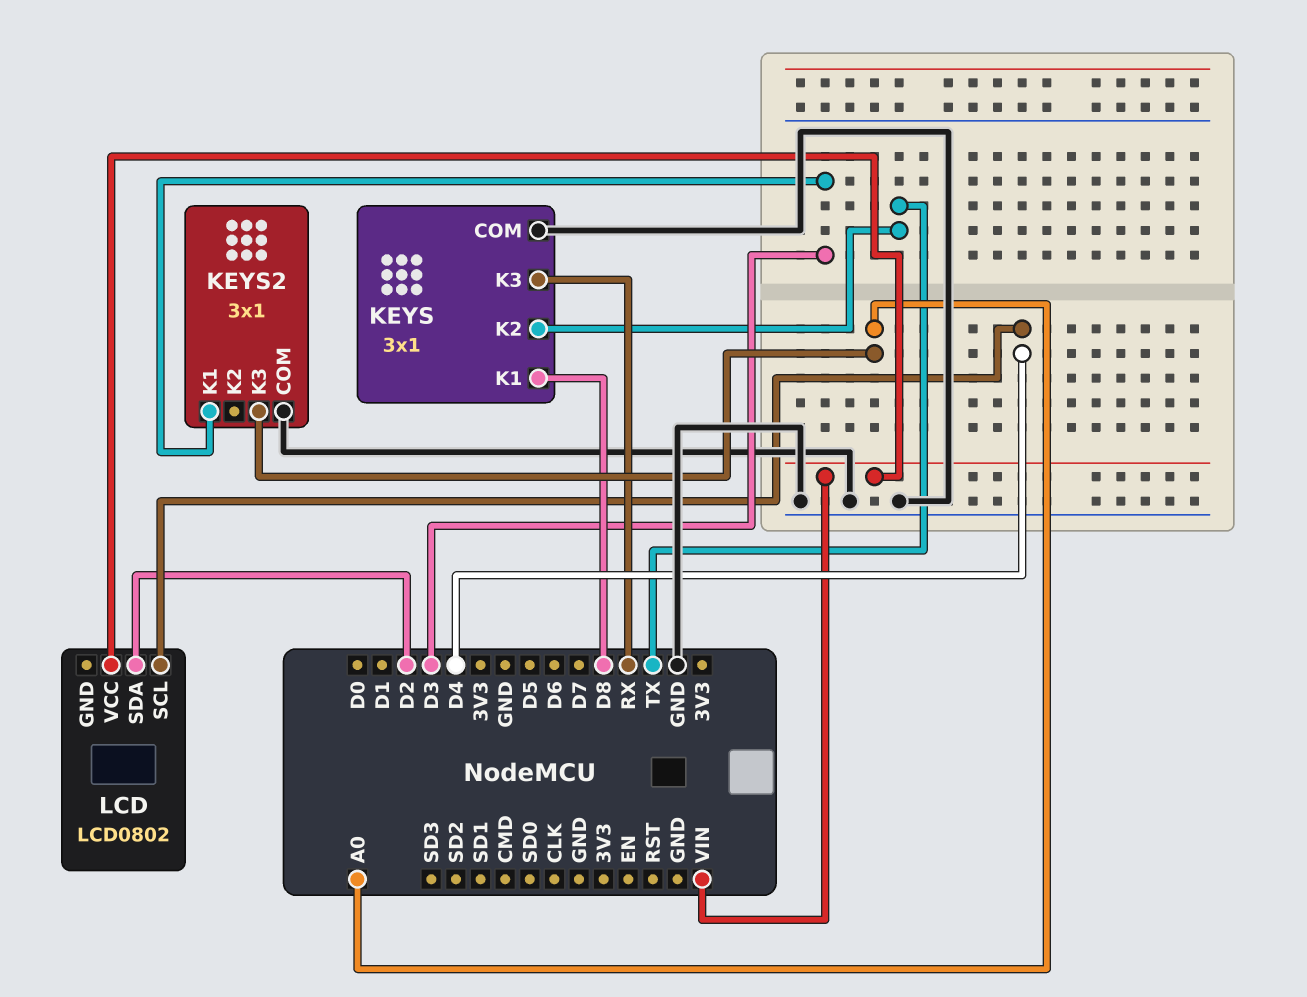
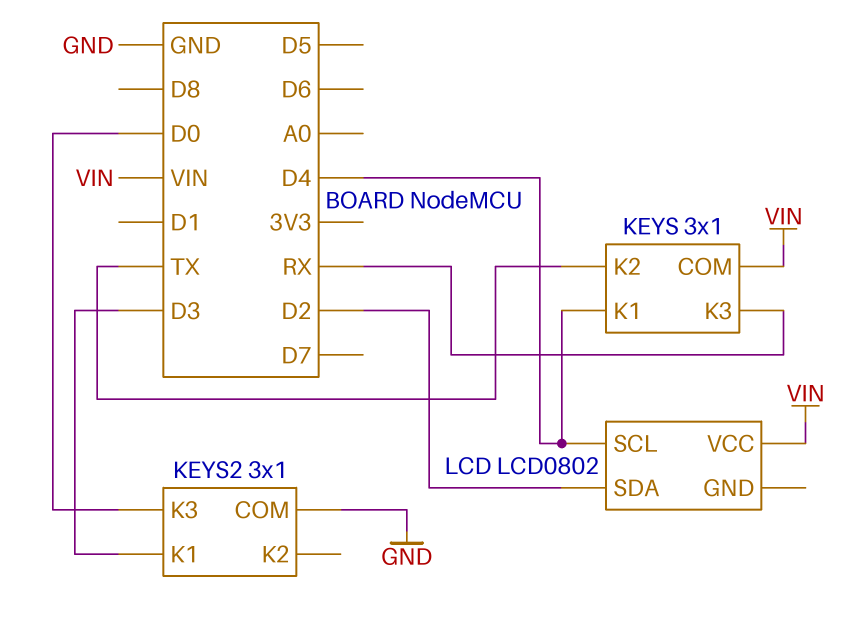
KEYS pin COM: GND -> VIN
KEYS pin K1: D8 -> D4
KEYS2 pin K3: A0 -> D0

